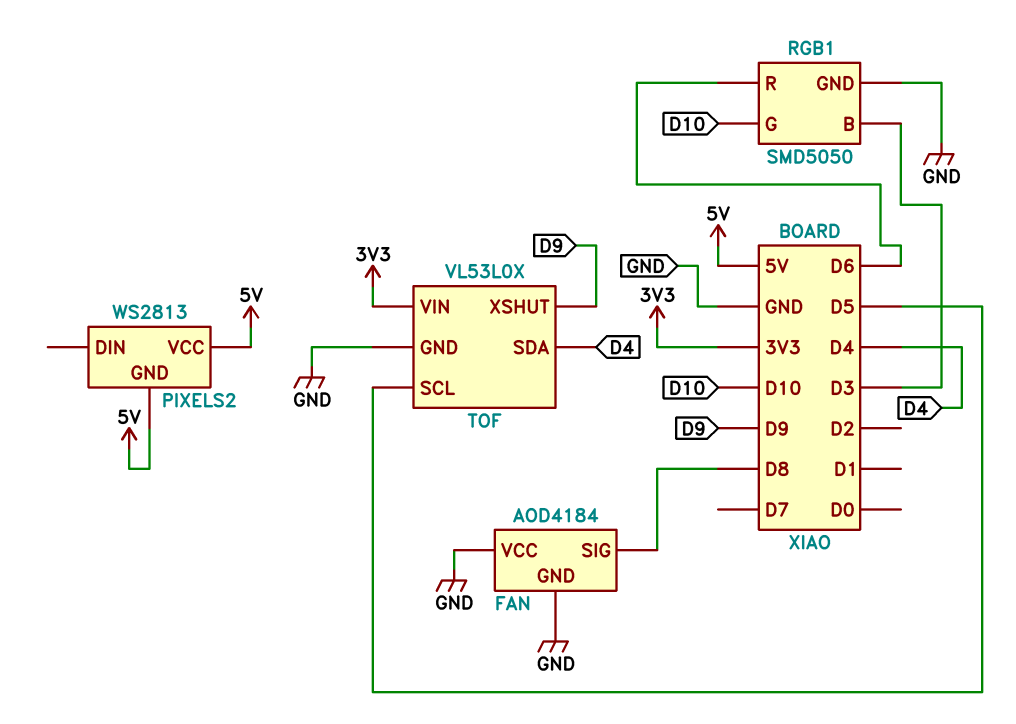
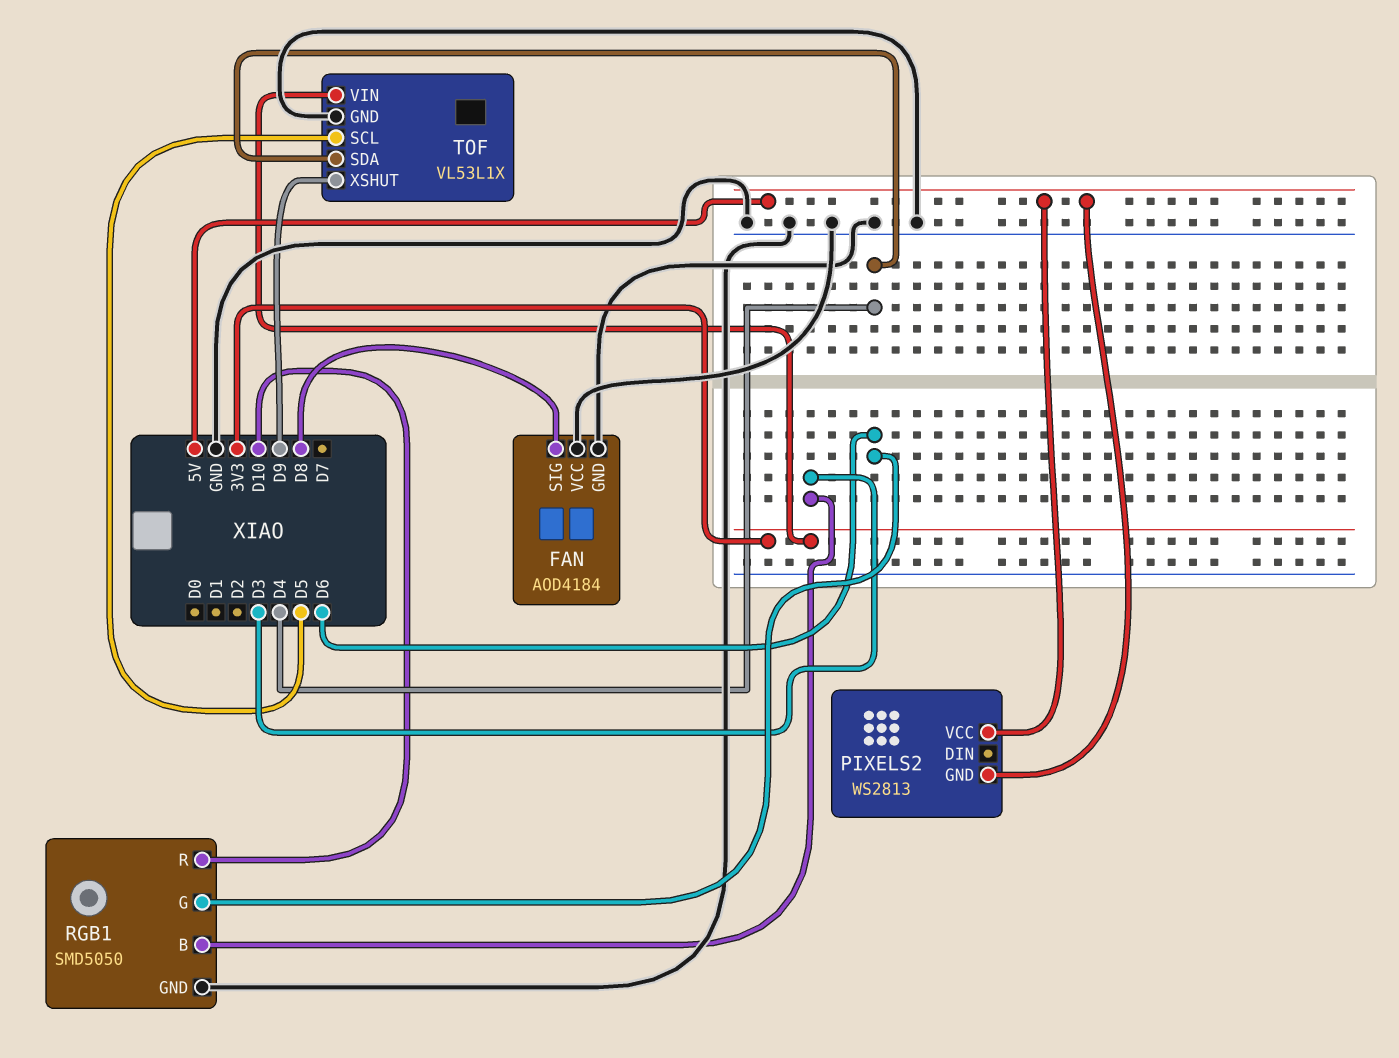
RGB1 pin G: D10 -> D6
RGB1 pin R: D6 -> D10
TOF: VL53L0X -> VL53L1X

